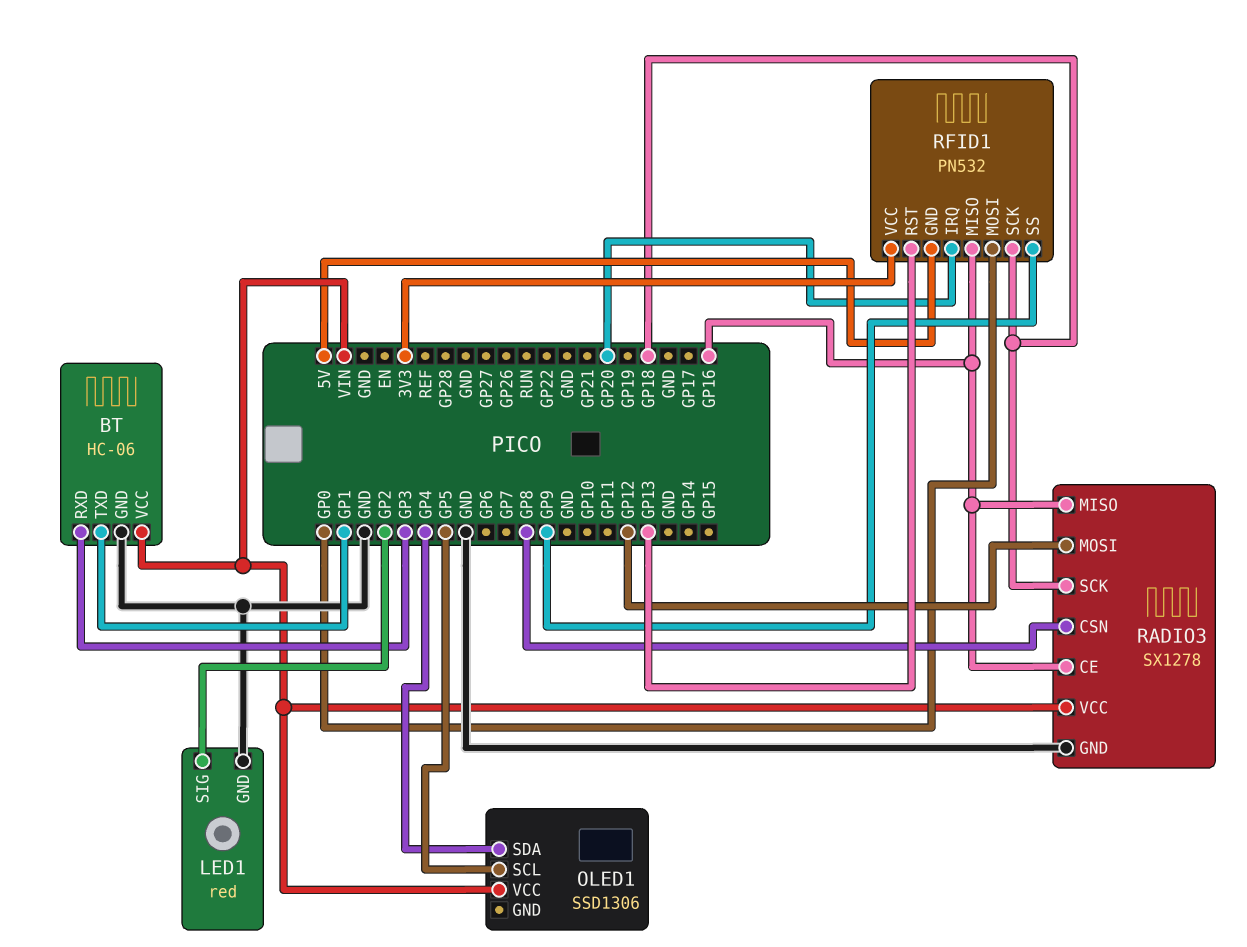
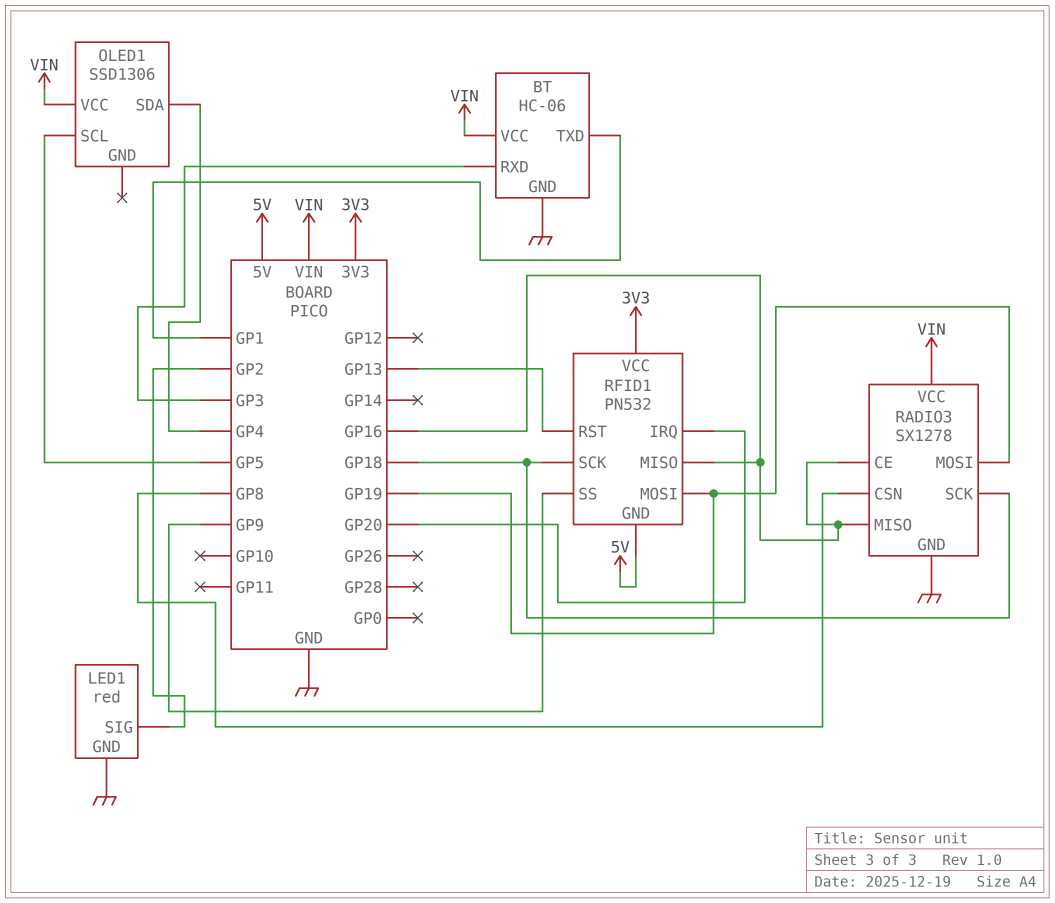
RADIO3 pin MOSI: GP12 -> GP19
RFID1 pin MOSI: GP0 -> GP19

